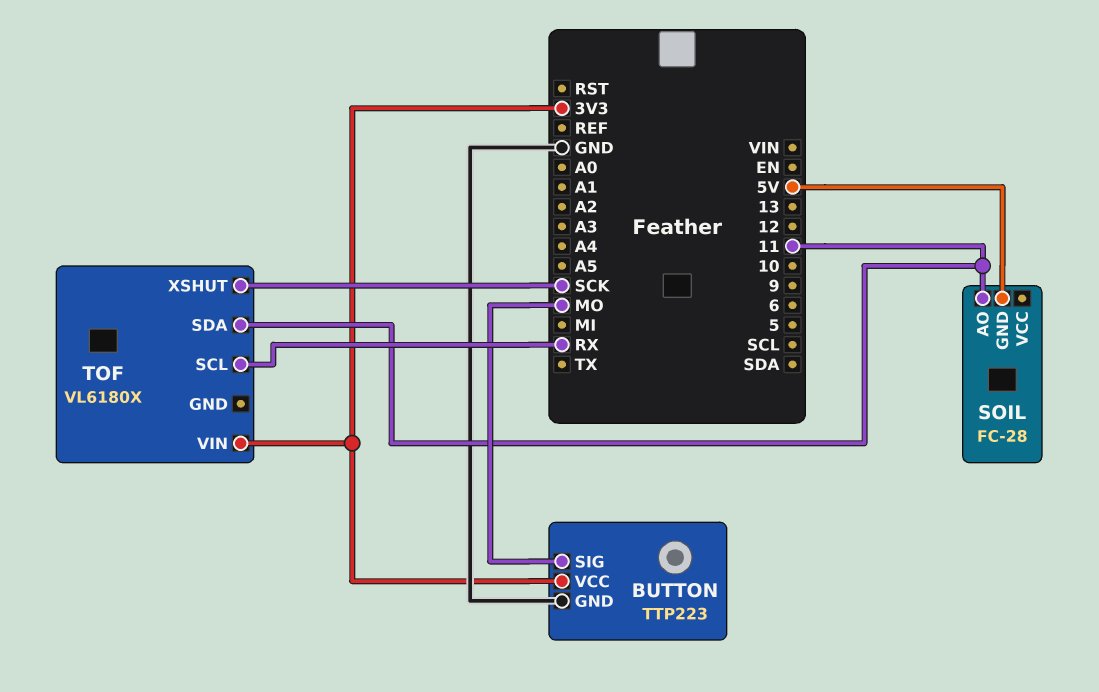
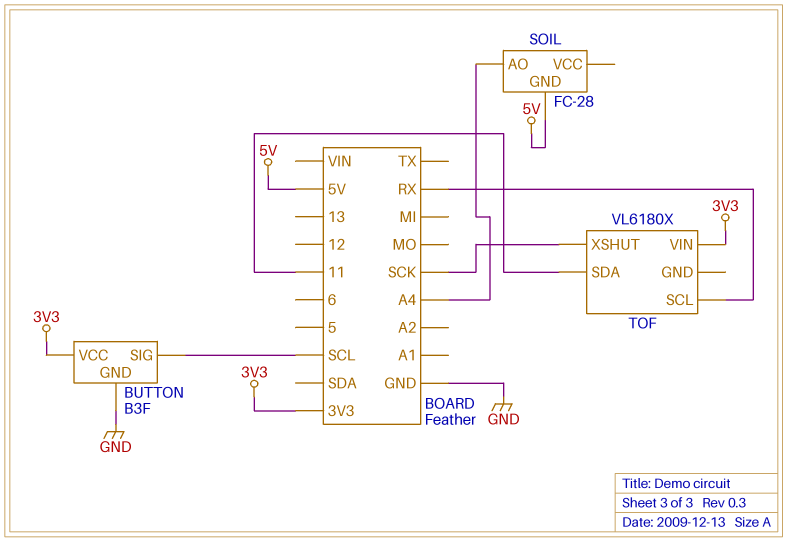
BUTTON: TTP223 -> B3F
BUTTON pin SIG: MO -> SCL
SOIL pin AO: 11 -> A4

